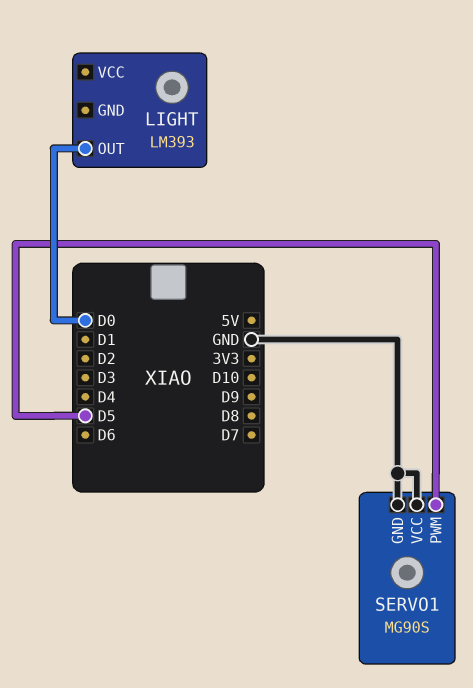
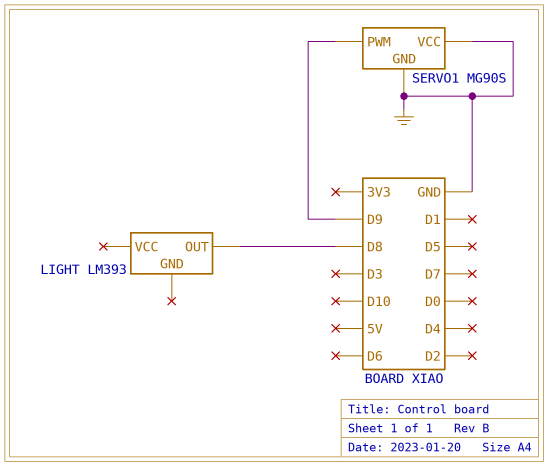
LIGHT pin OUT: D0 -> D8
SERVO1 pin PWM: D5 -> D9

